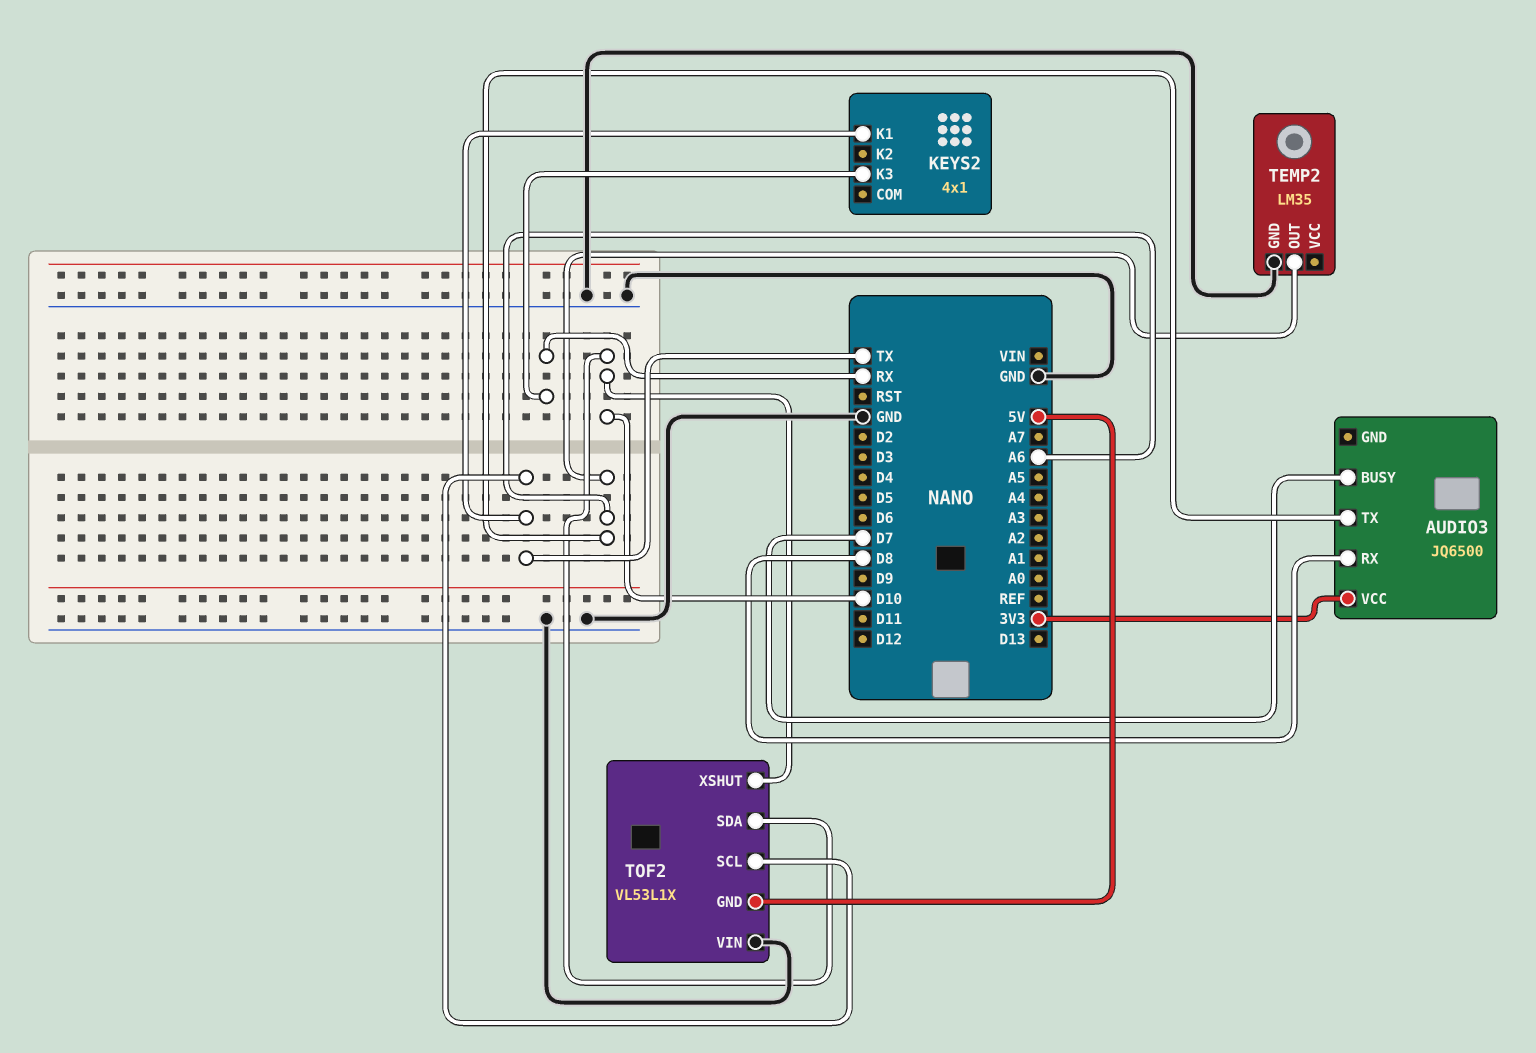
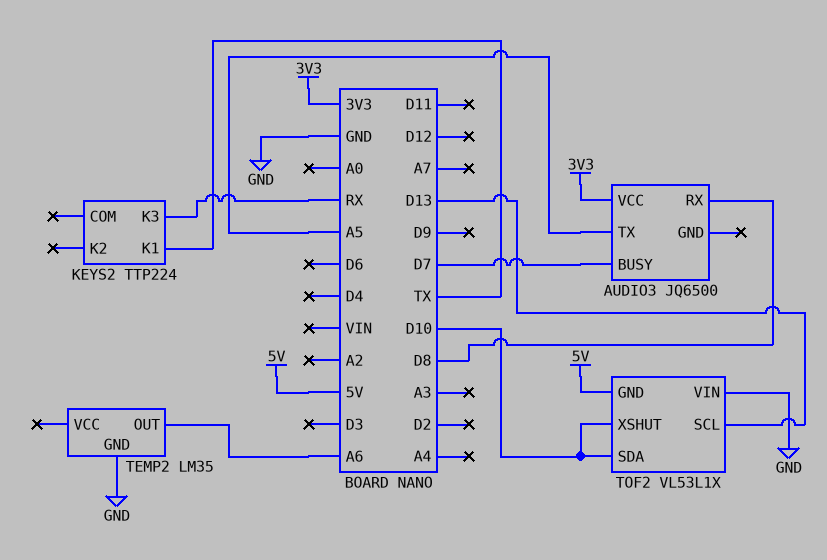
AUDIO3 pin TX: A6 -> A5
KEYS2: 4x1 -> TTP224
TOF2 pin SCL: TX -> D13

